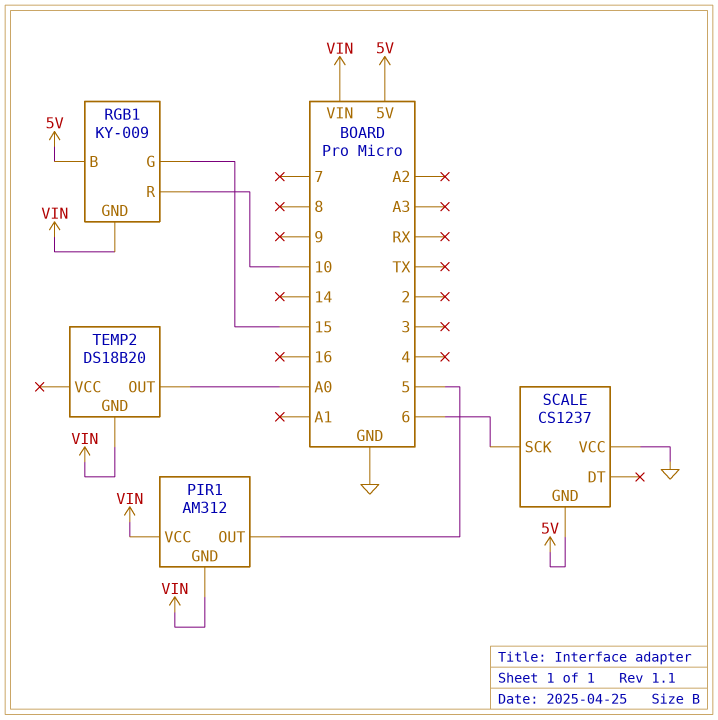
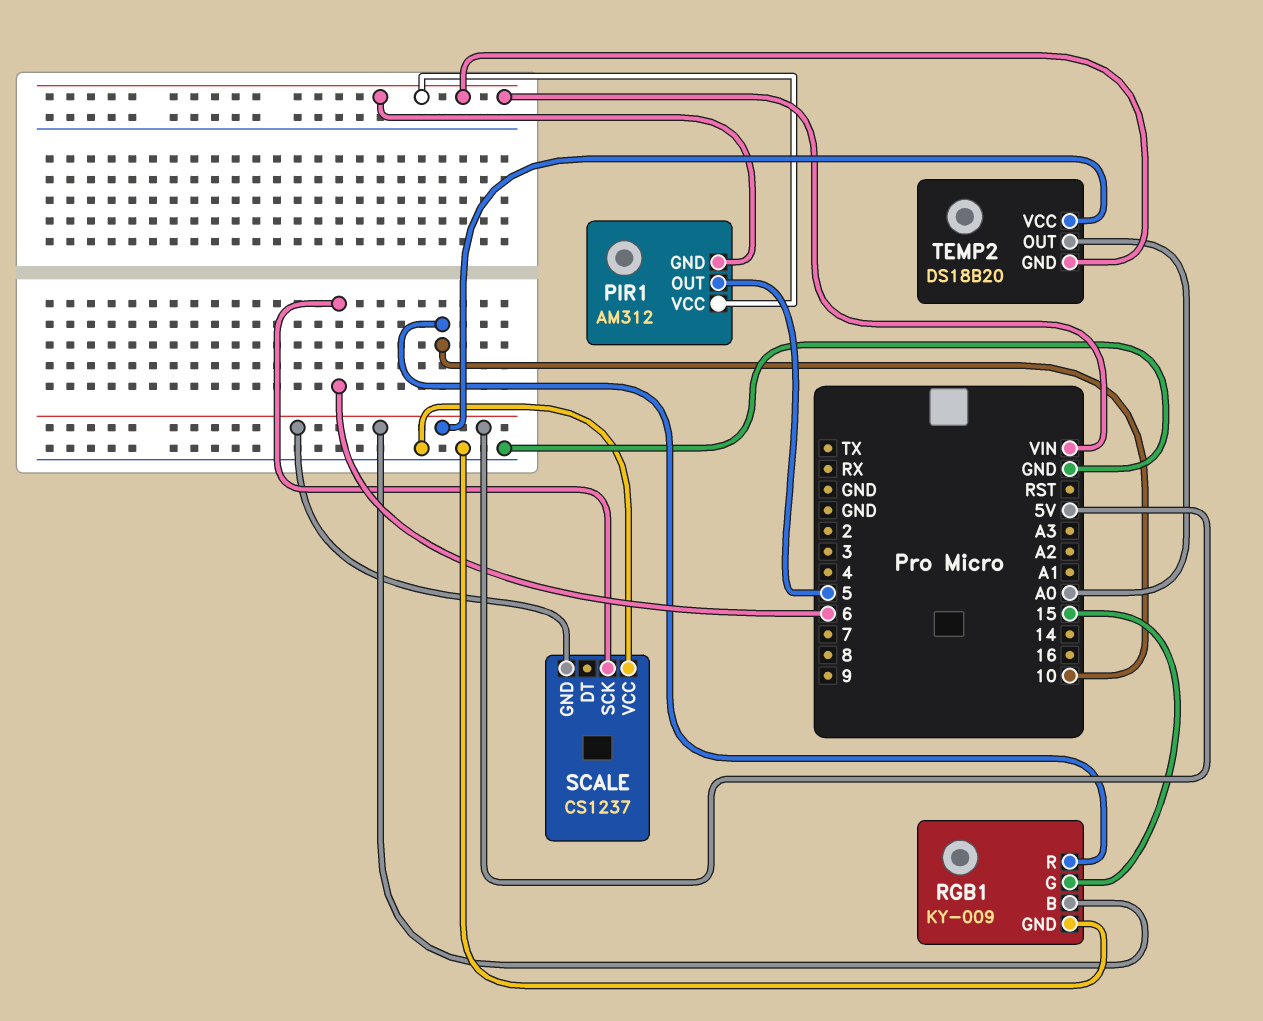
RGB1 pin GND: VIN -> GND
TEMP2 pin VCC: none -> 5V

